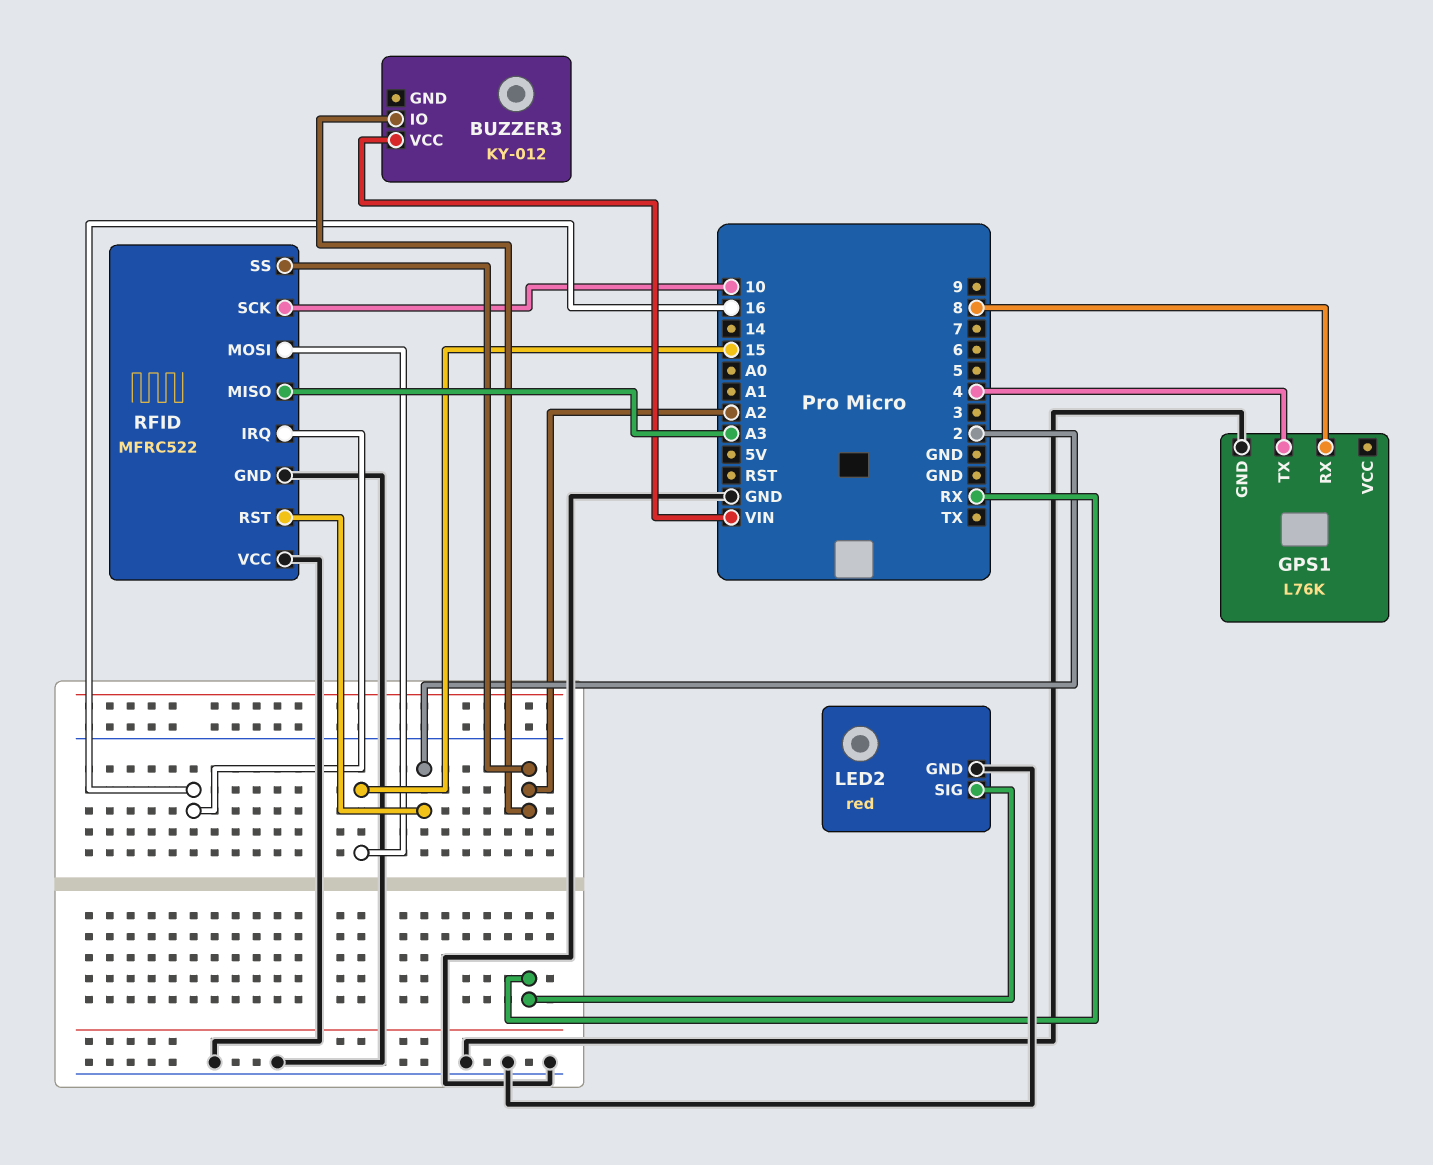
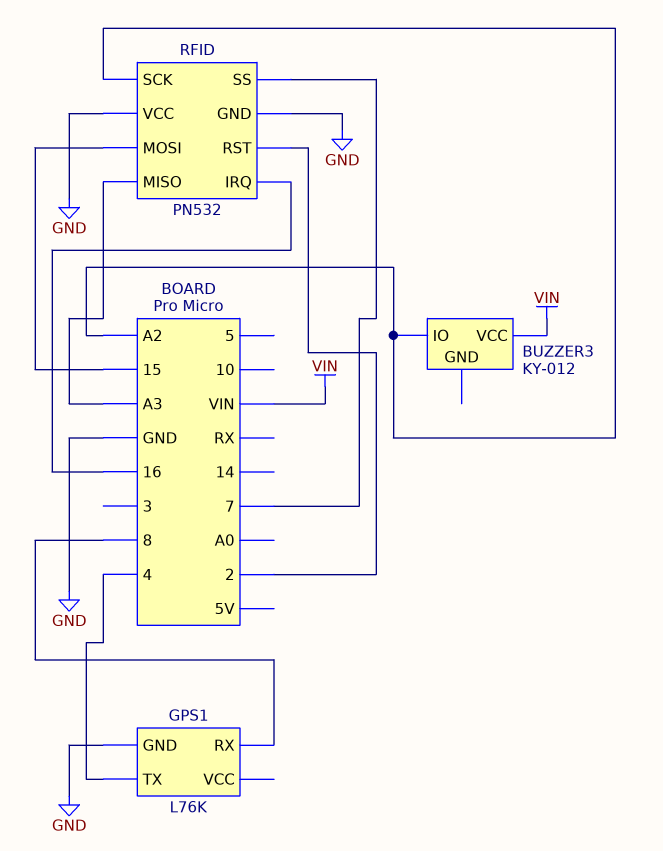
LED2: red -> none
LED2 pin GND: GND -> none
LED2 pin SIG: RX -> none
RFID: MFRC522 -> PN532
RFID pin SCK: 10 -> A2
RFID pin SS: A2 -> 7

